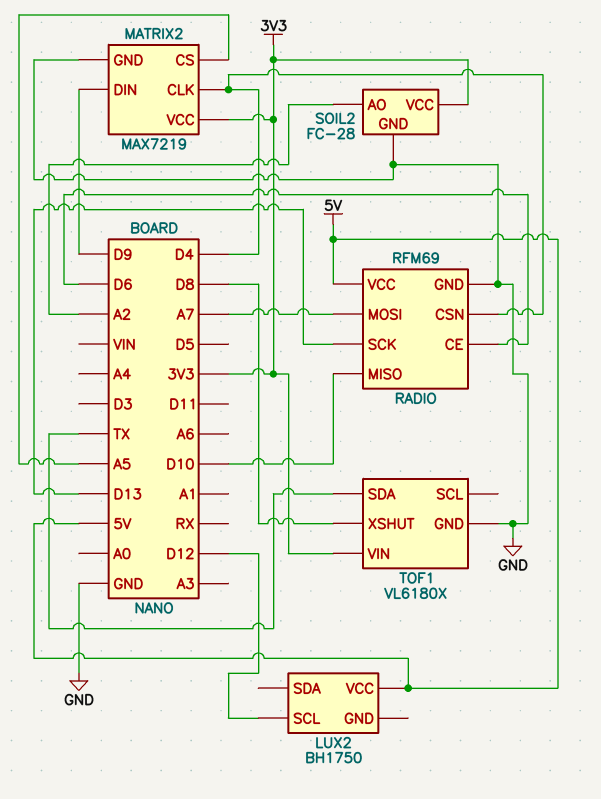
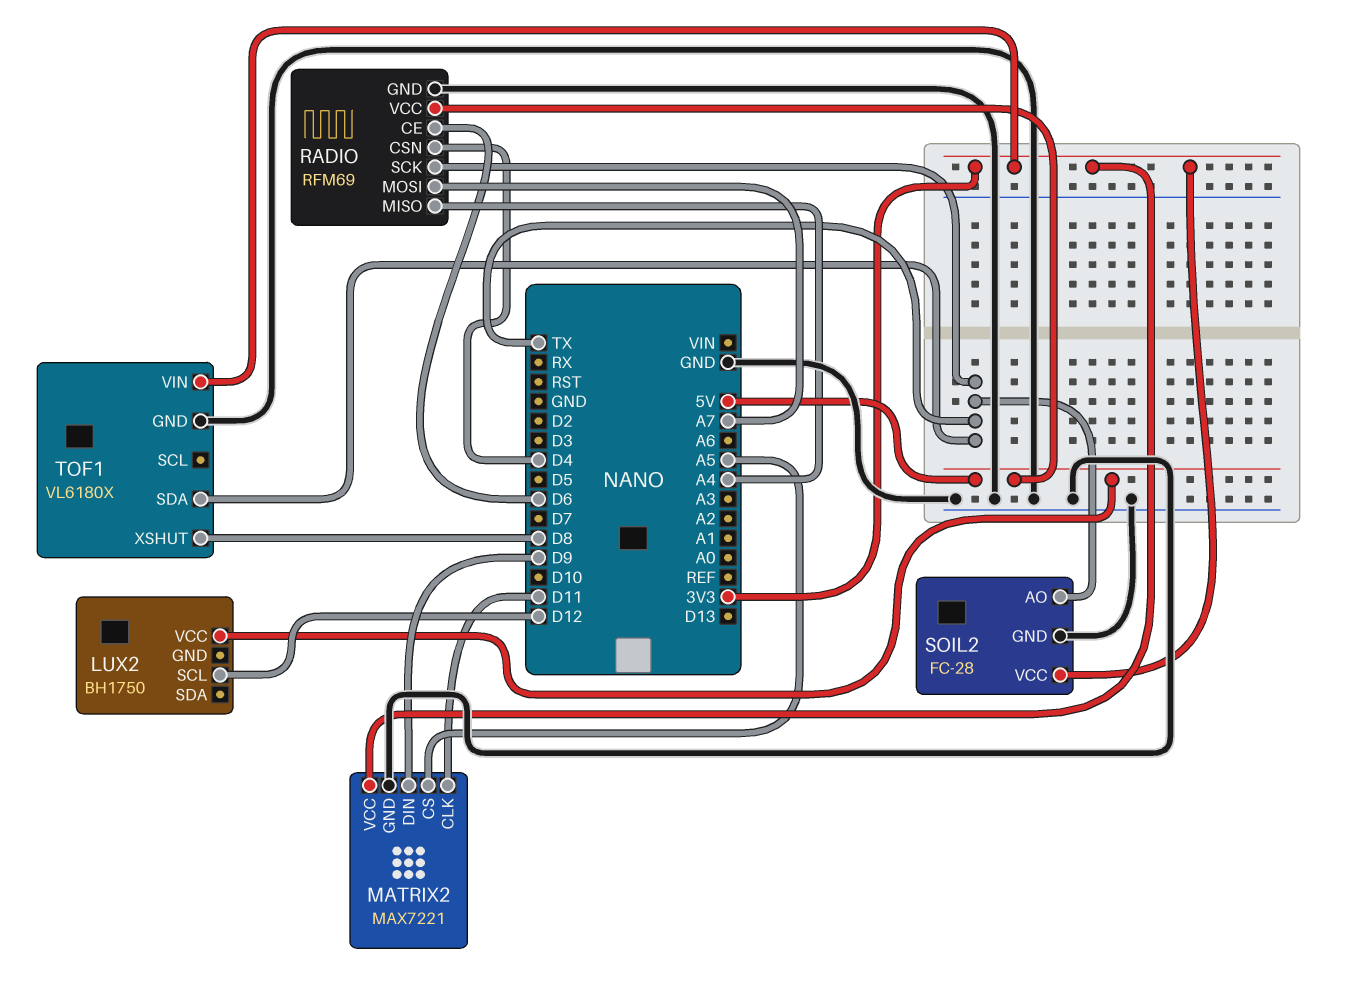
MATRIX2: MAX7219 -> MAX7221
MATRIX2 pin CLK: D4 -> D11
RADIO pin MISO: D10 -> A4
RADIO pin SCK: D13 -> TX
SOIL2 pin AO: A2 -> TX

